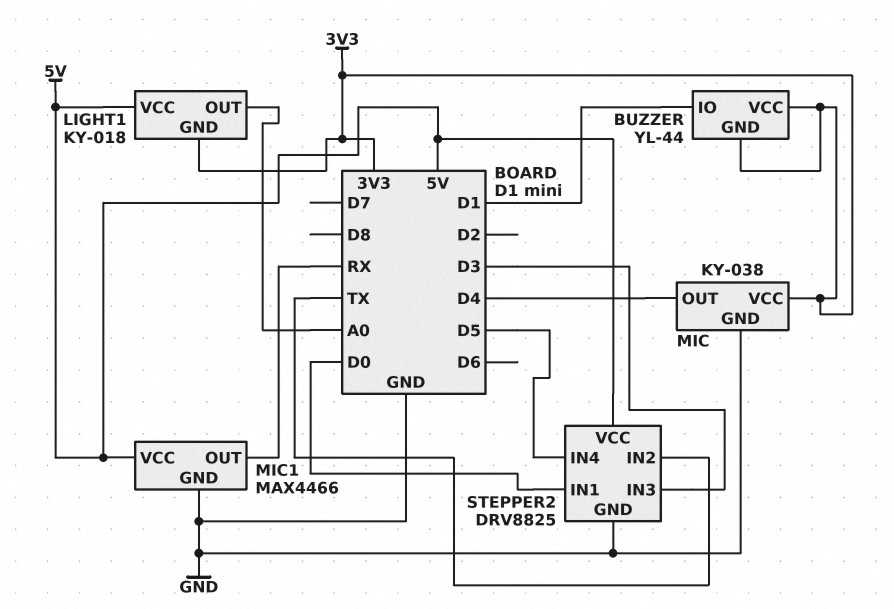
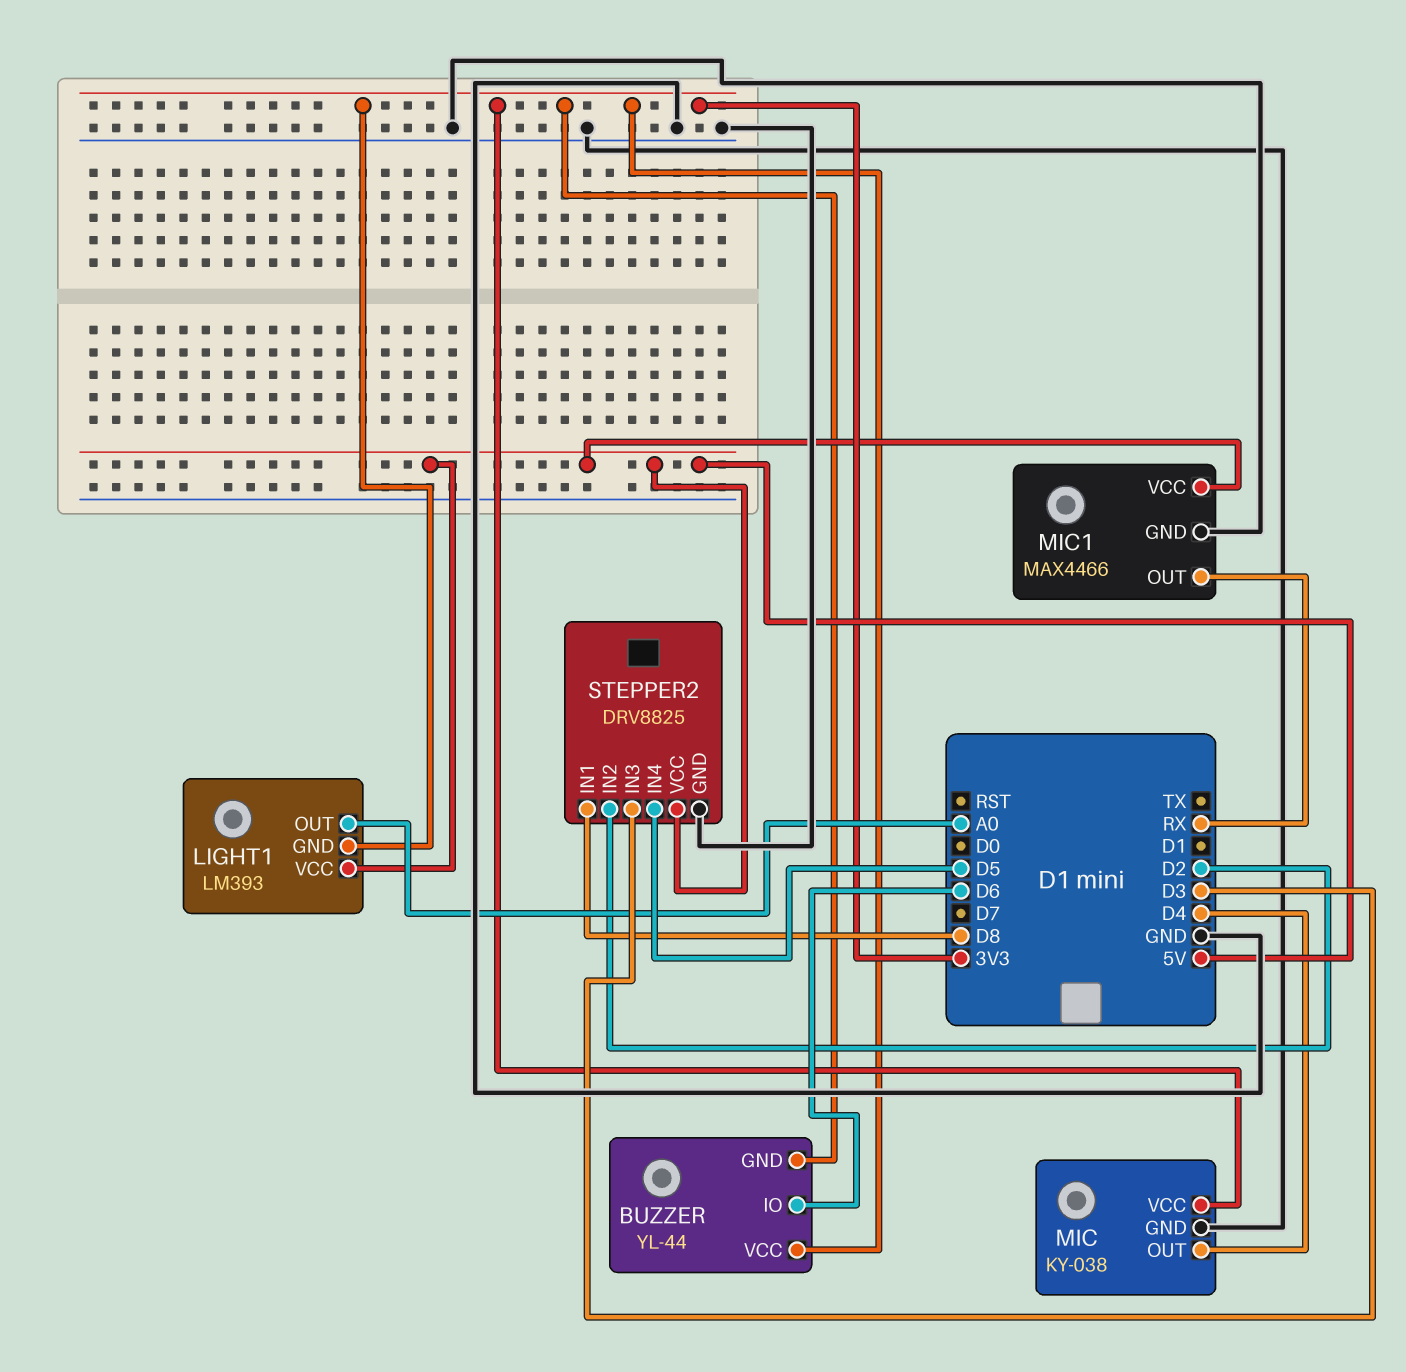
BUZZER pin IO: D1 -> D6
LIGHT1: KY-018 -> LM393
STEPPER2 pin IN1: D0 -> D8
STEPPER2 pin IN2: TX -> D2

